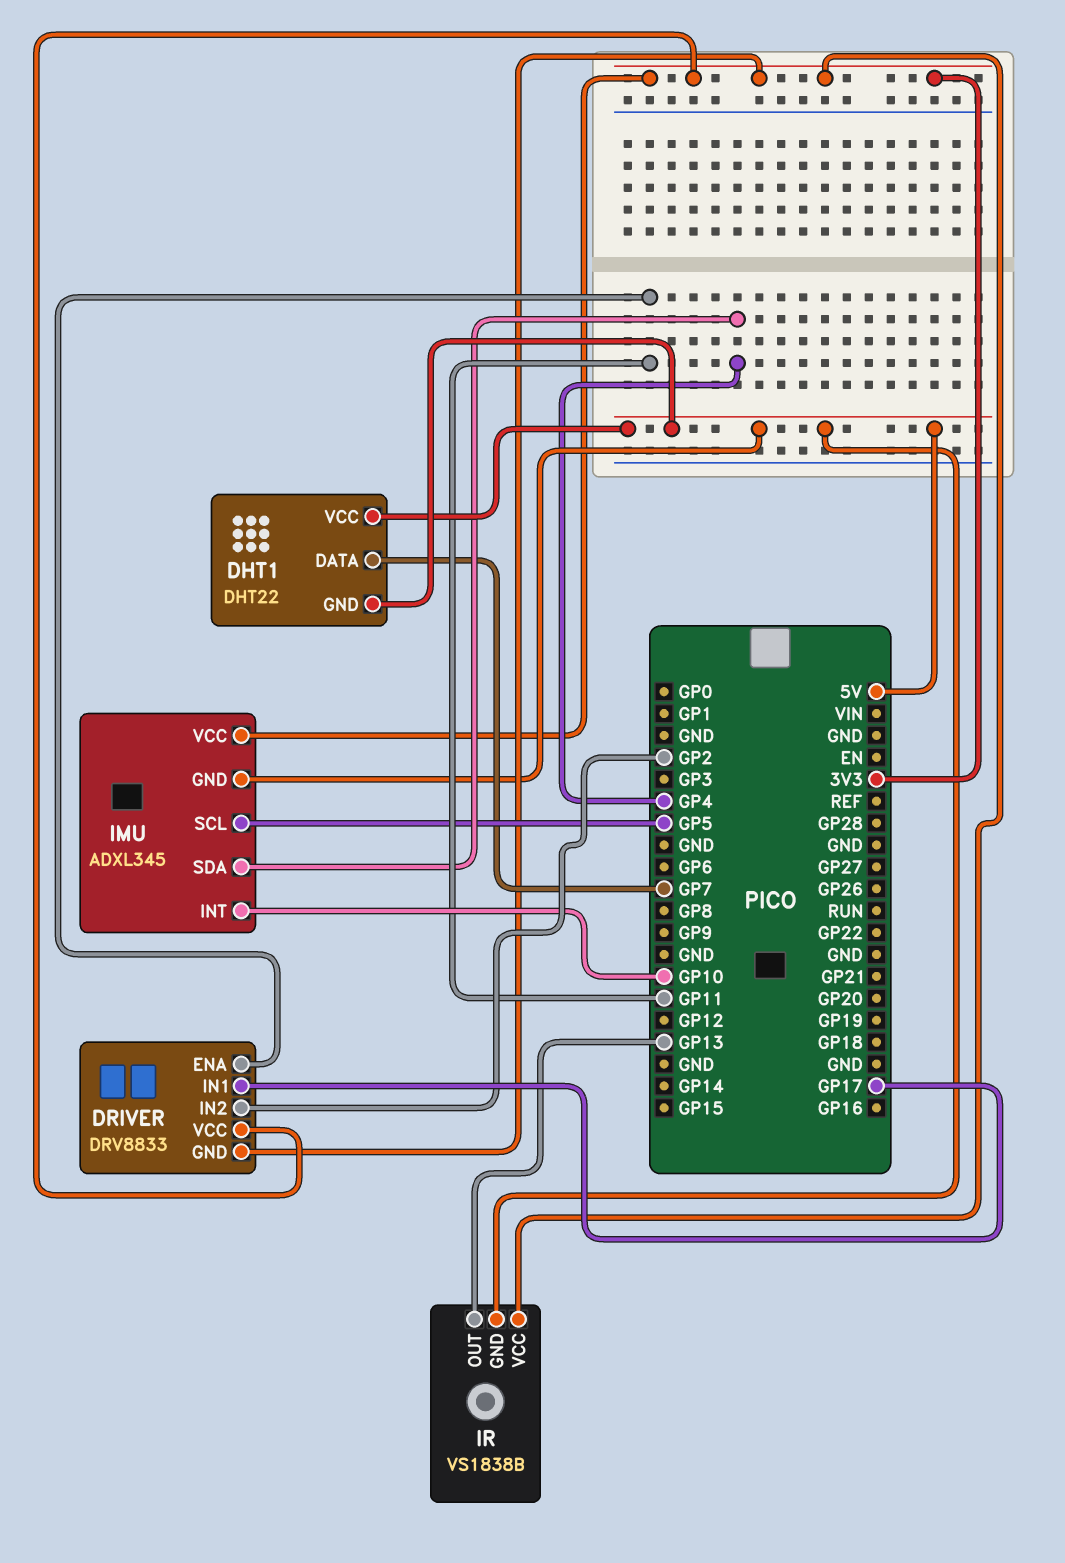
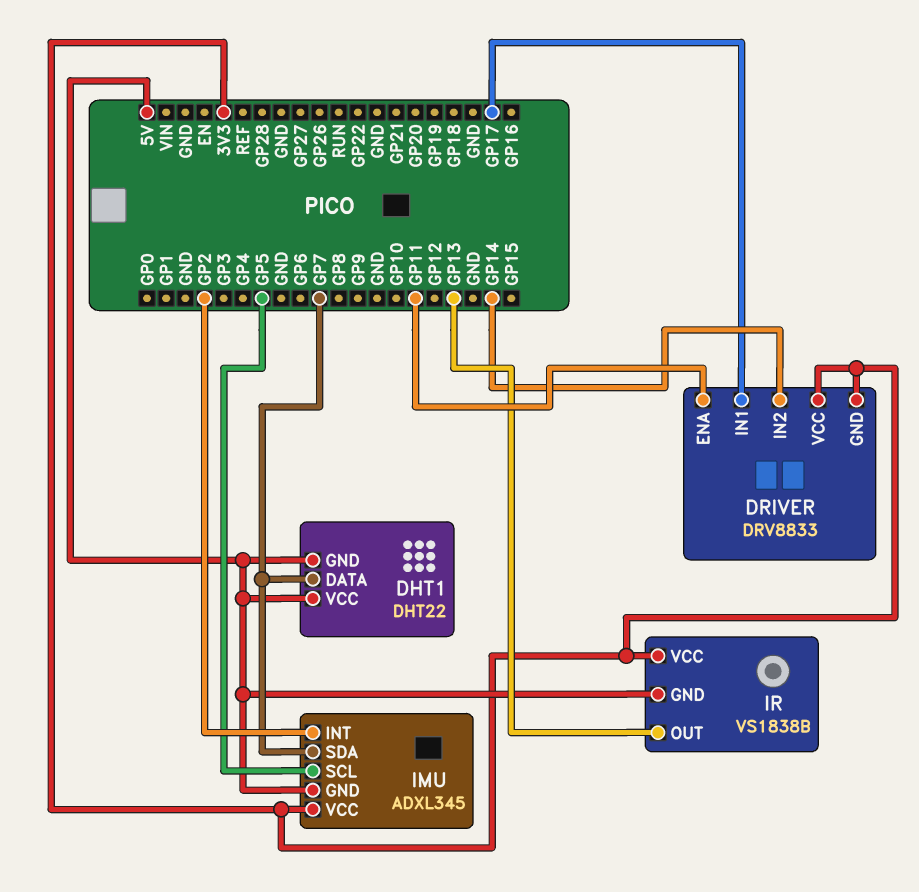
DRIVER pin IN2: GP2 -> GP14
IMU pin INT: GP10 -> GP2
IMU pin SDA: GP4 -> GP7

